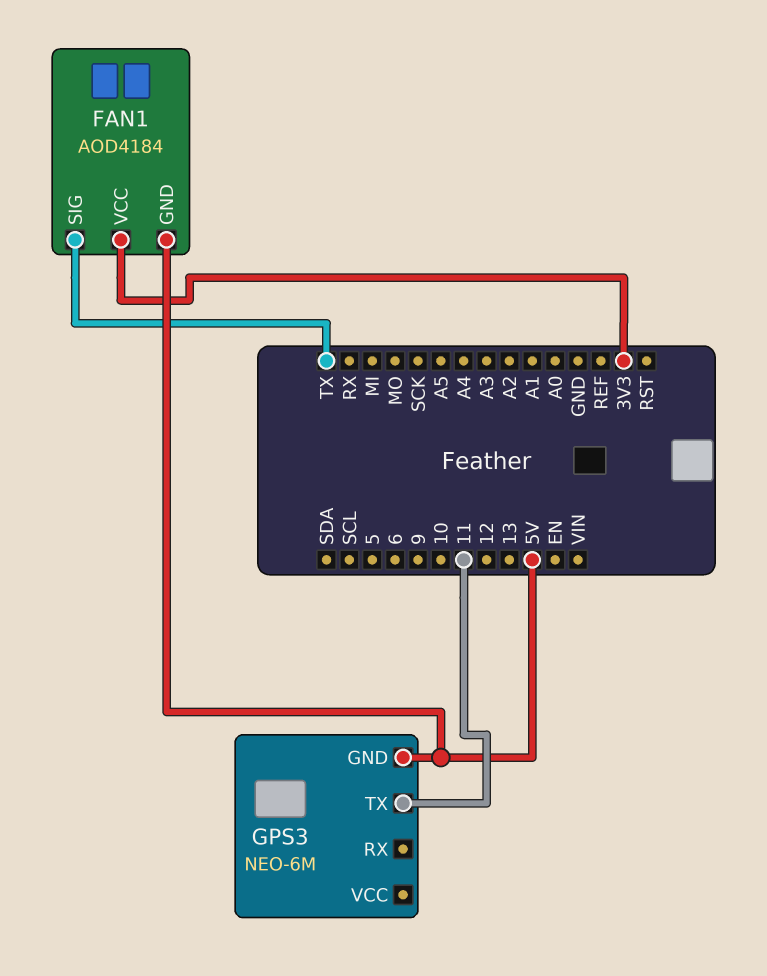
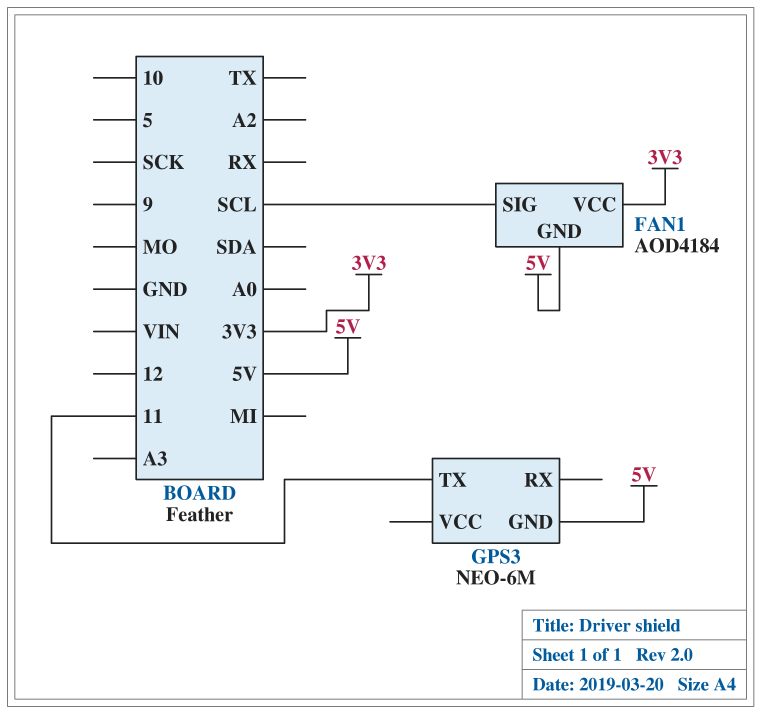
FAN1 pin SIG: TX -> SCL

